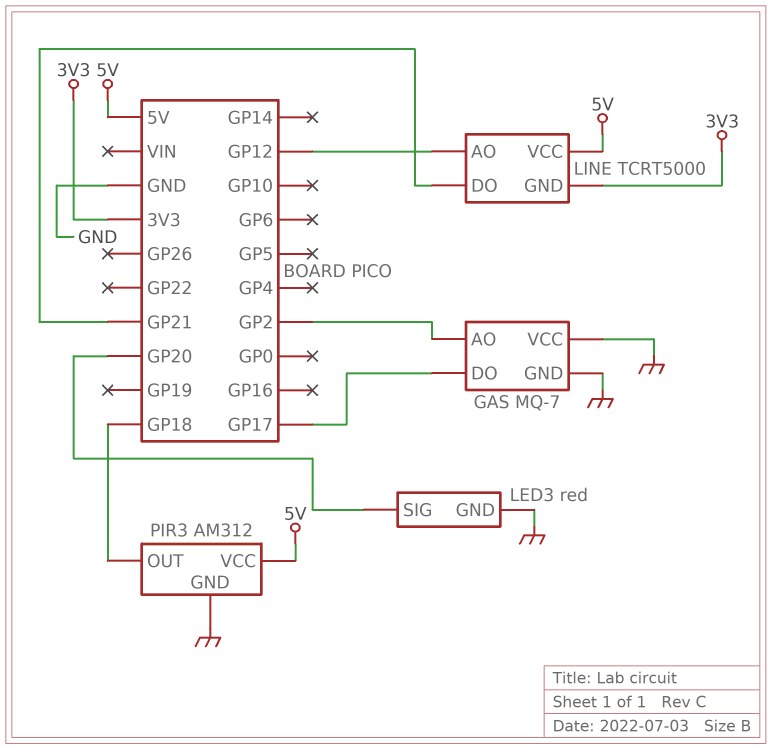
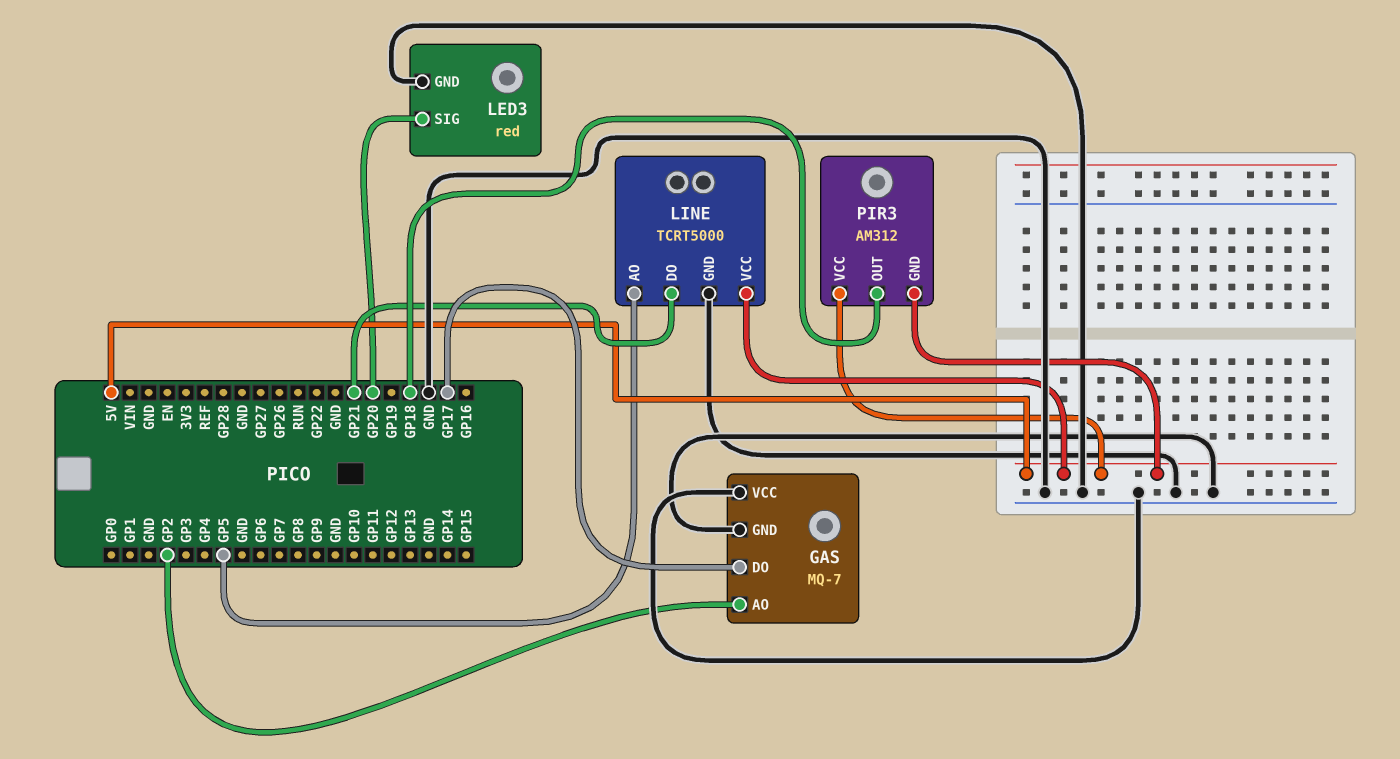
LINE pin AO: GP12 -> GP5
LINE pin GND: 3V3 -> GND
PIR3 pin GND: GND -> 5V

